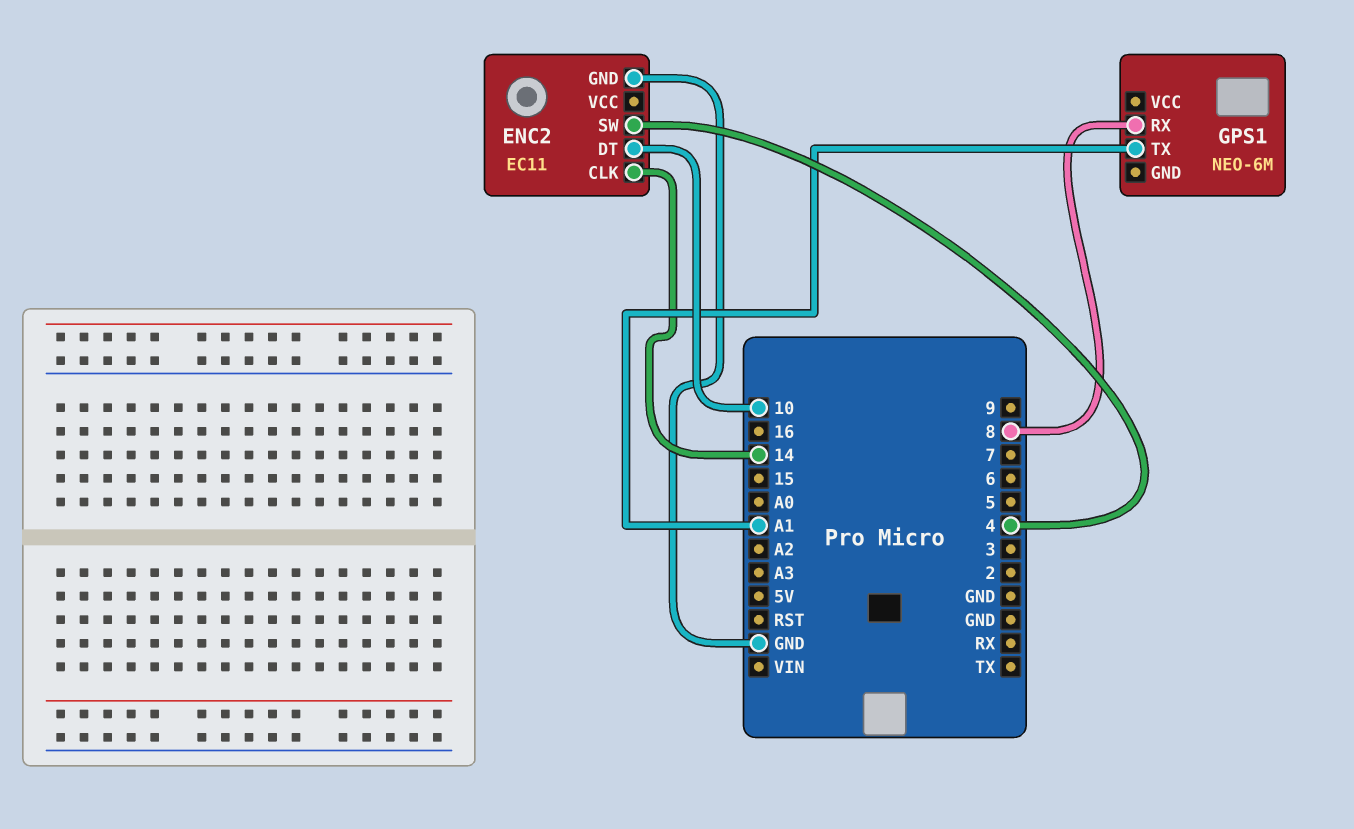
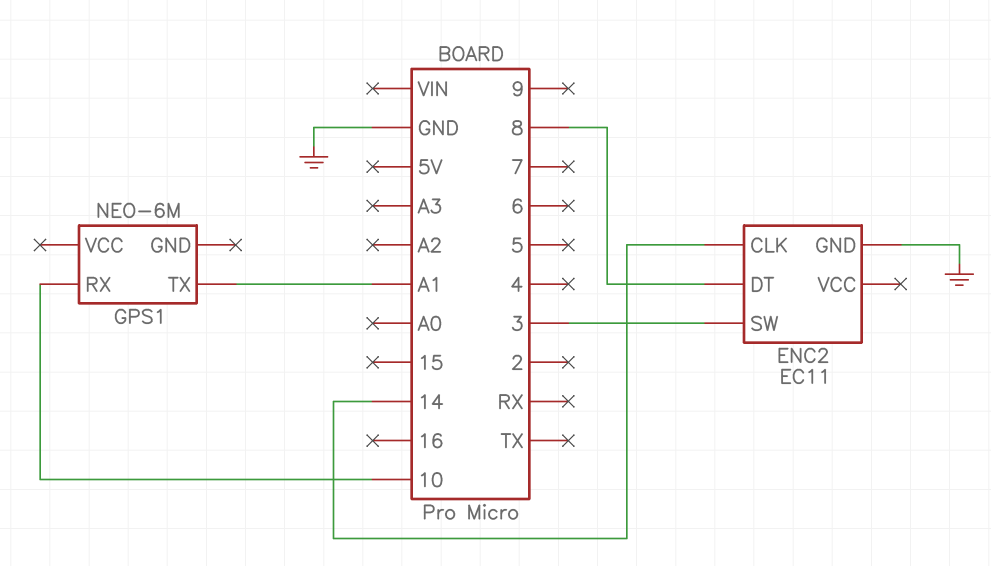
ENC2 pin DT: 10 -> 8
ENC2 pin SW: 4 -> 3
GPS1 pin RX: 8 -> 10

